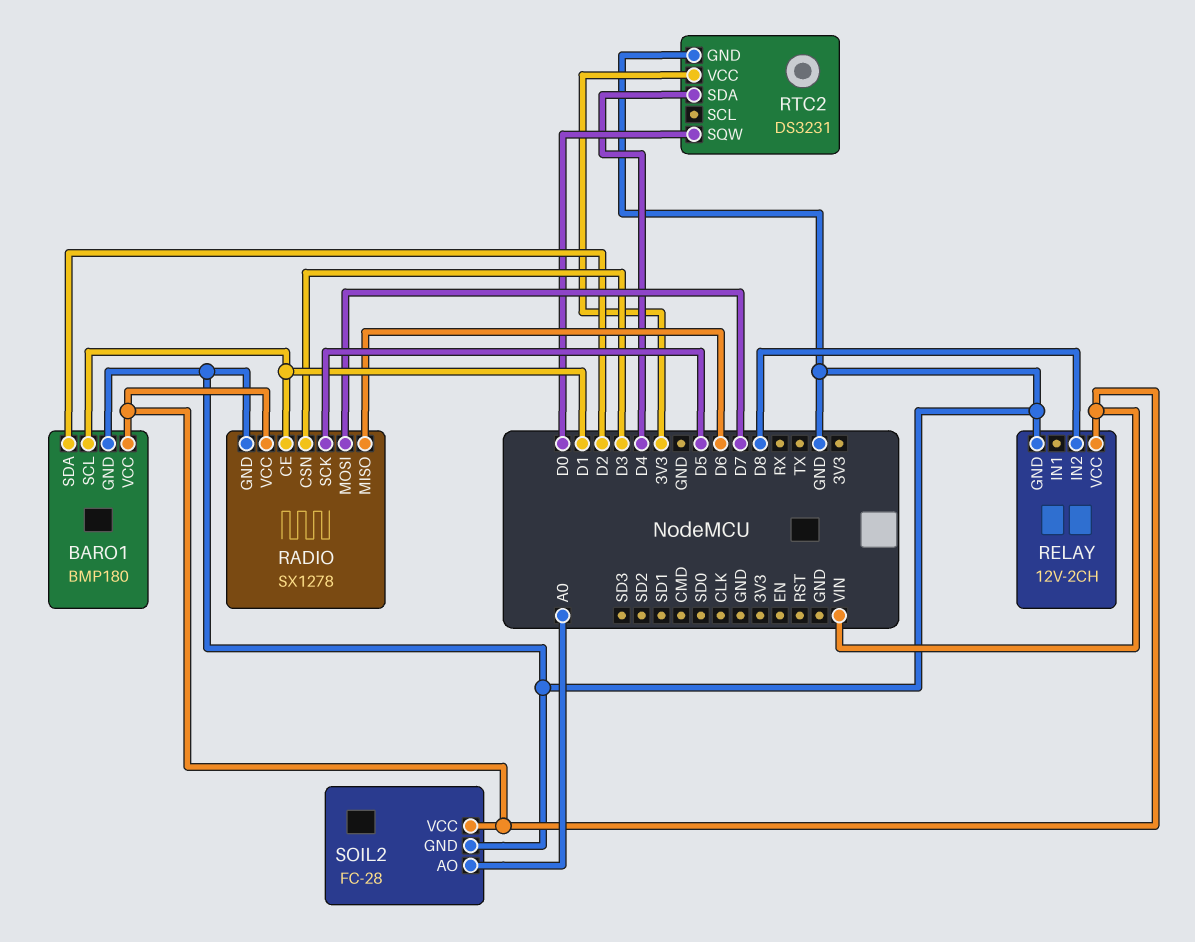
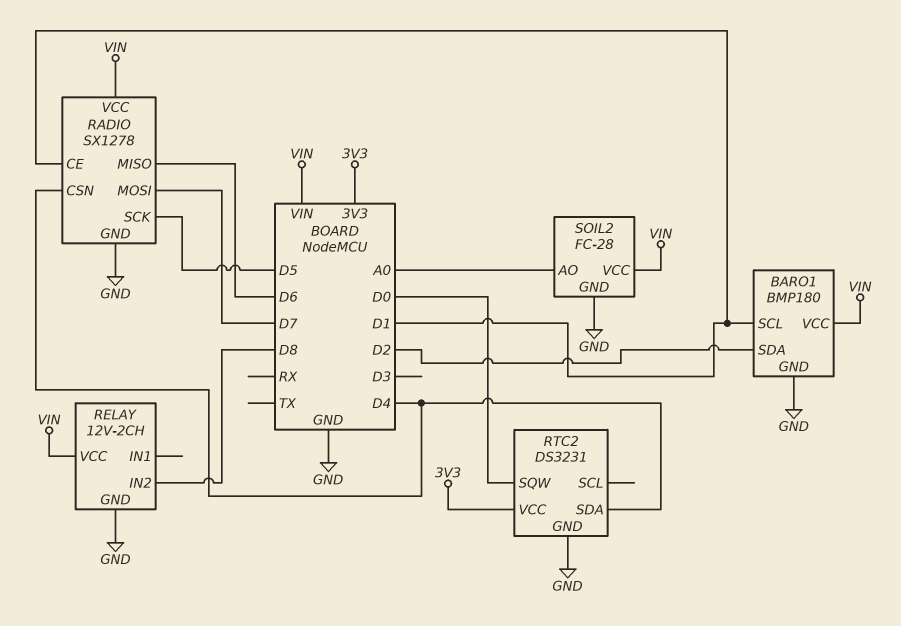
RADIO pin CSN: D3 -> D4

